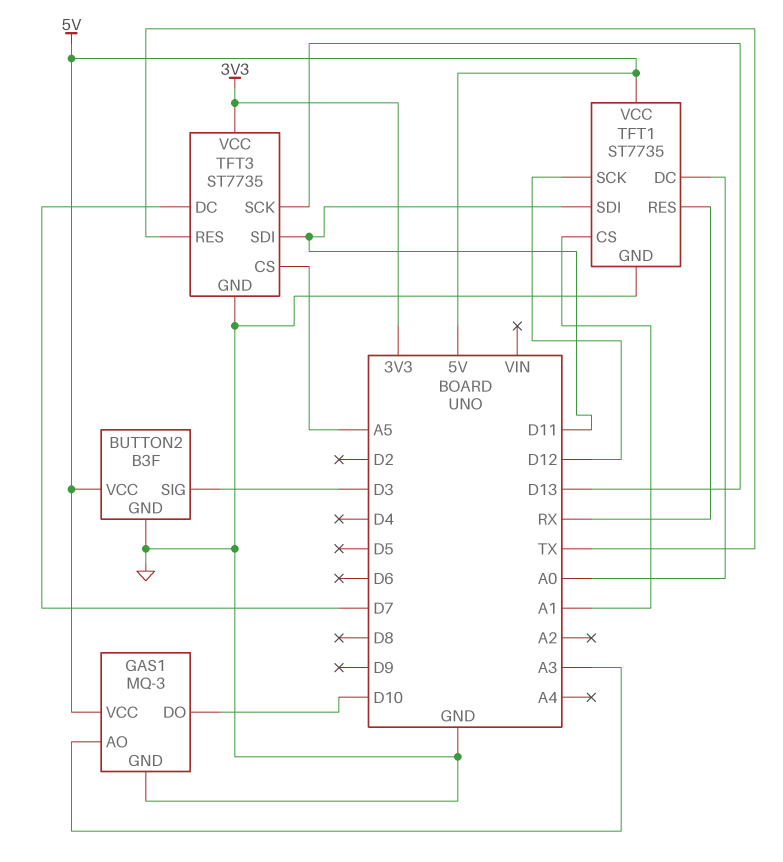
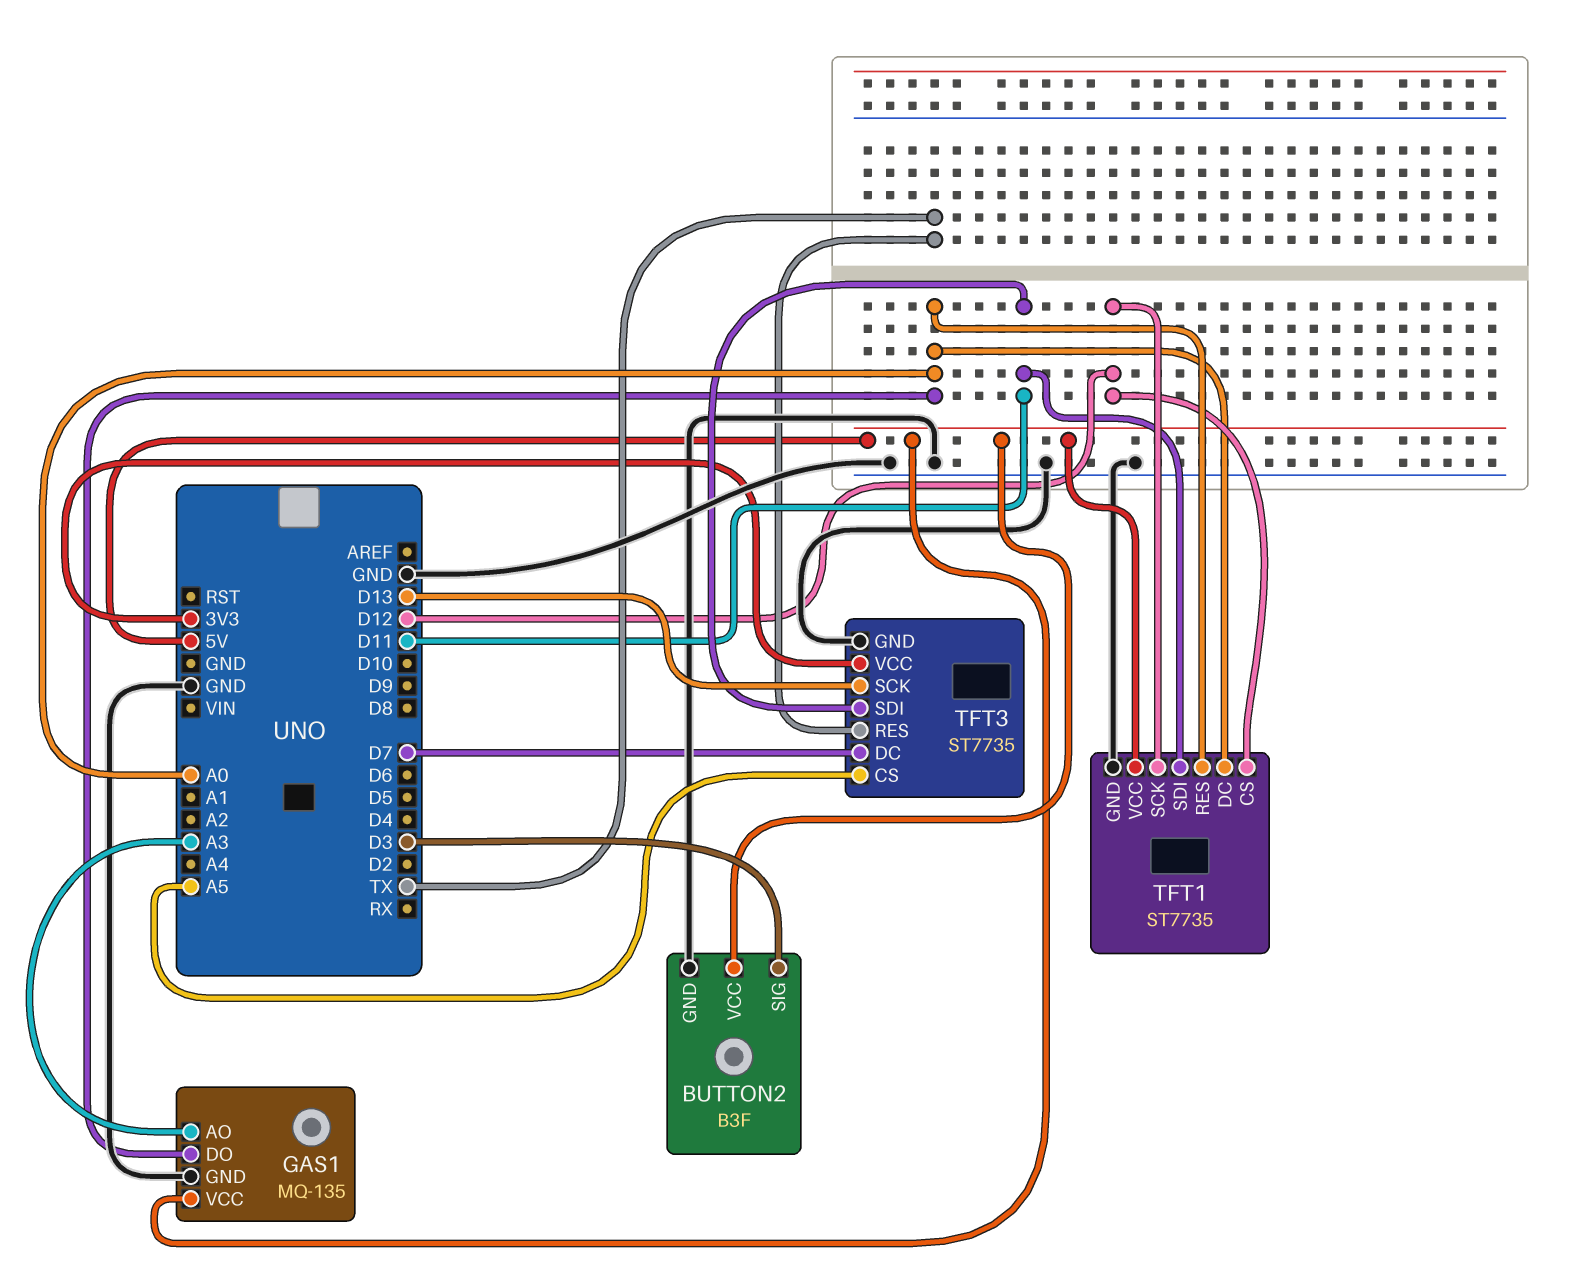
GAS1: MQ-3 -> MQ-135
GAS1 pin DO: D10 -> A0
TFT1 pin CS: A1 -> D12
TFT1 pin RES: RX -> A0

